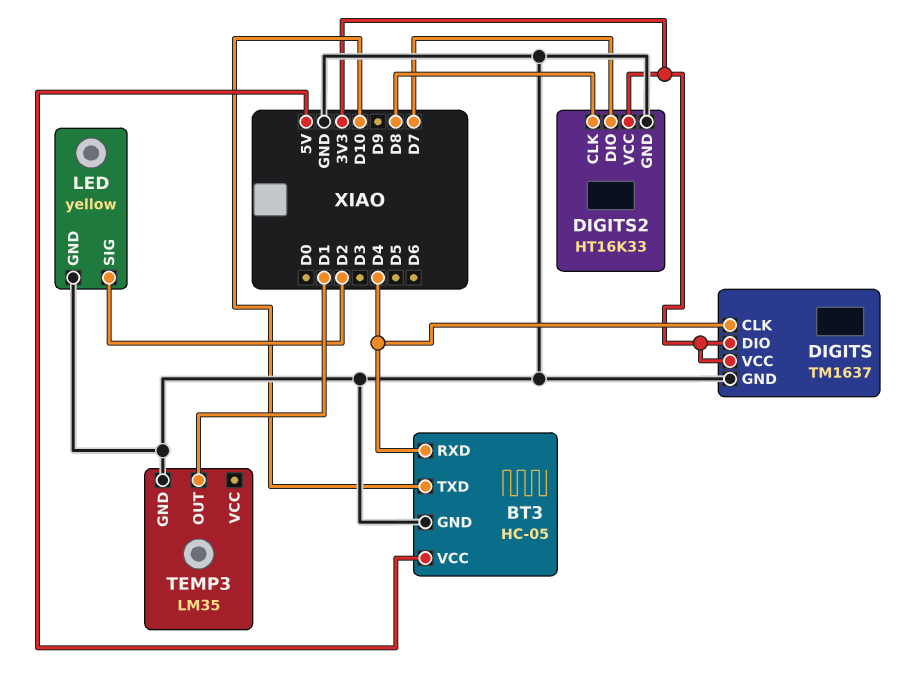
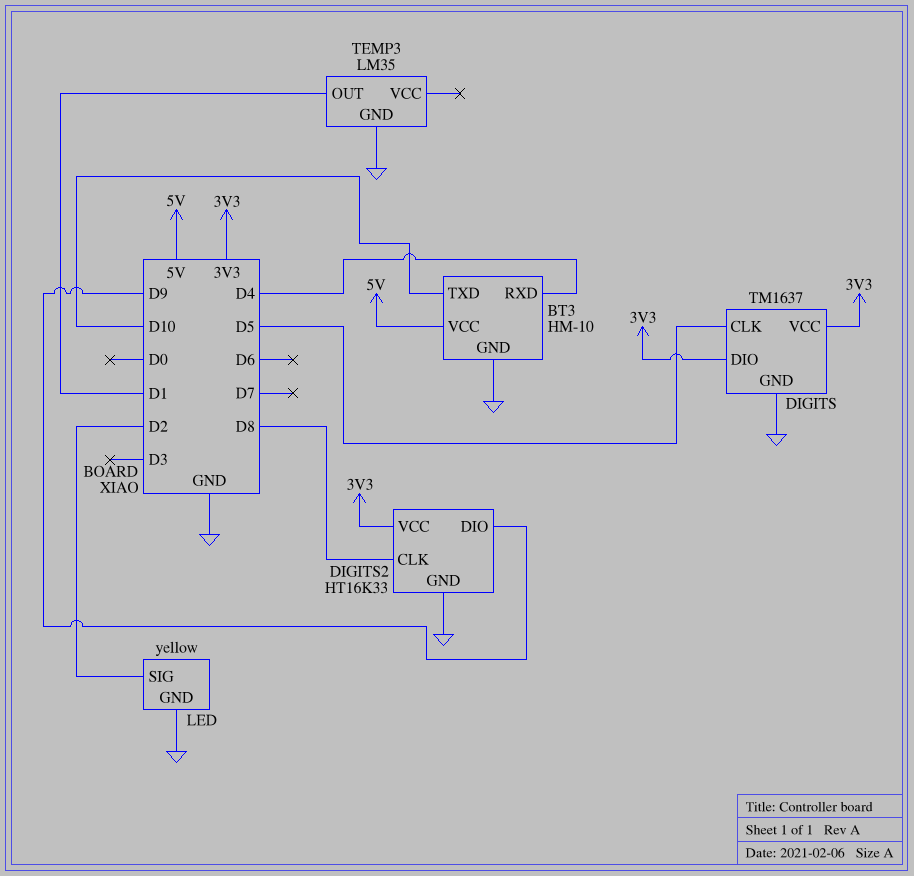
BT3: HC-05 -> HM-10
DIGITS pin CLK: D4 -> D5
DIGITS2 pin DIO: D7 -> D9

